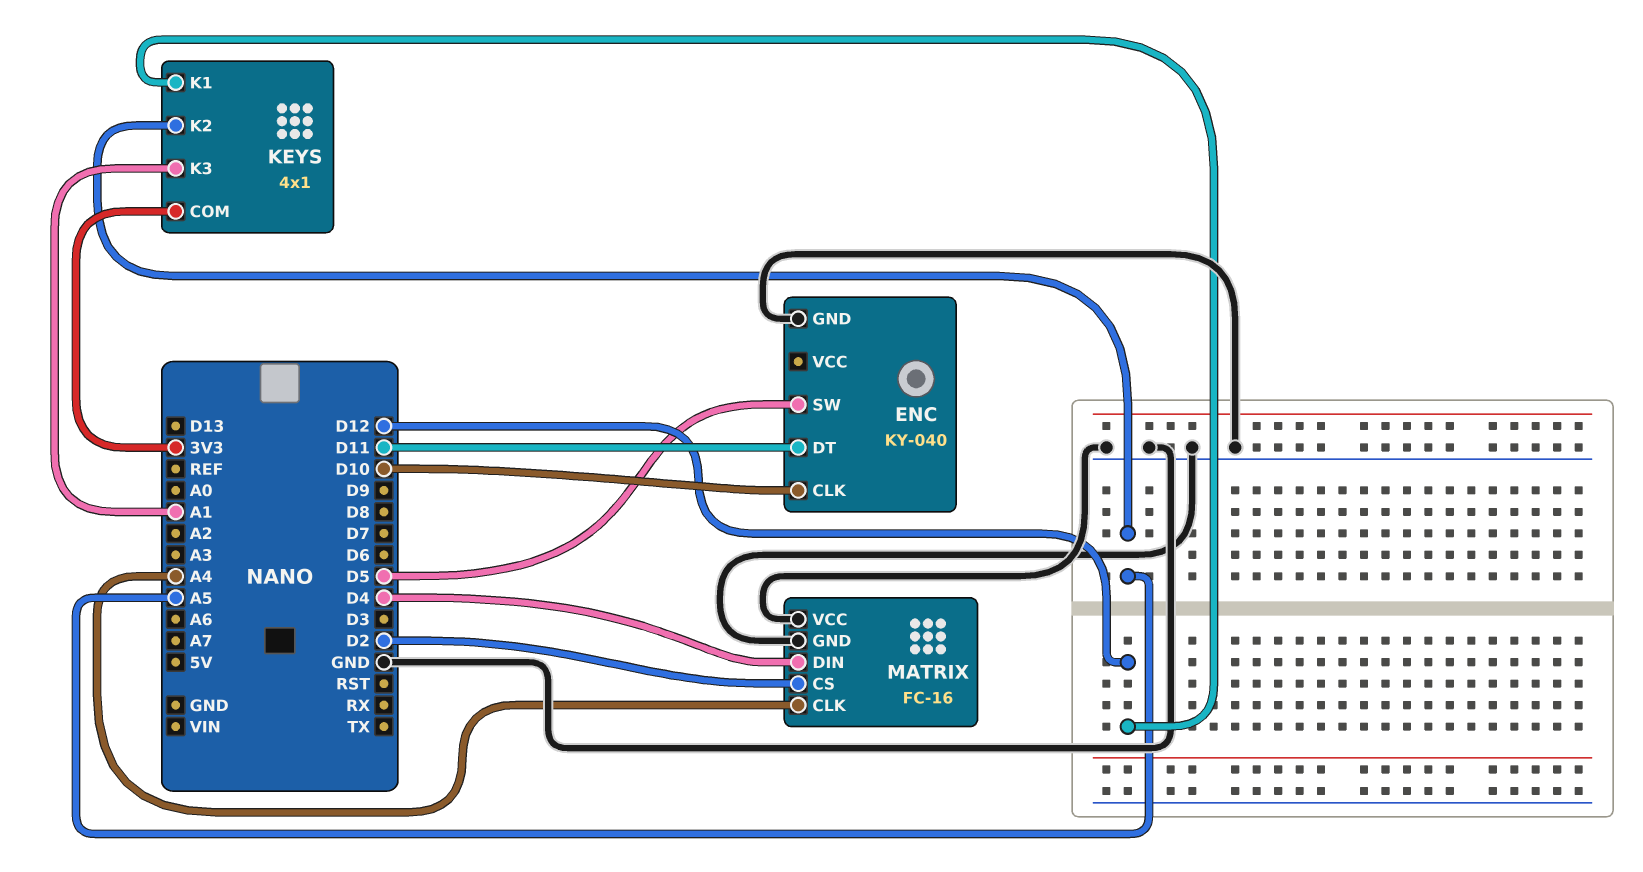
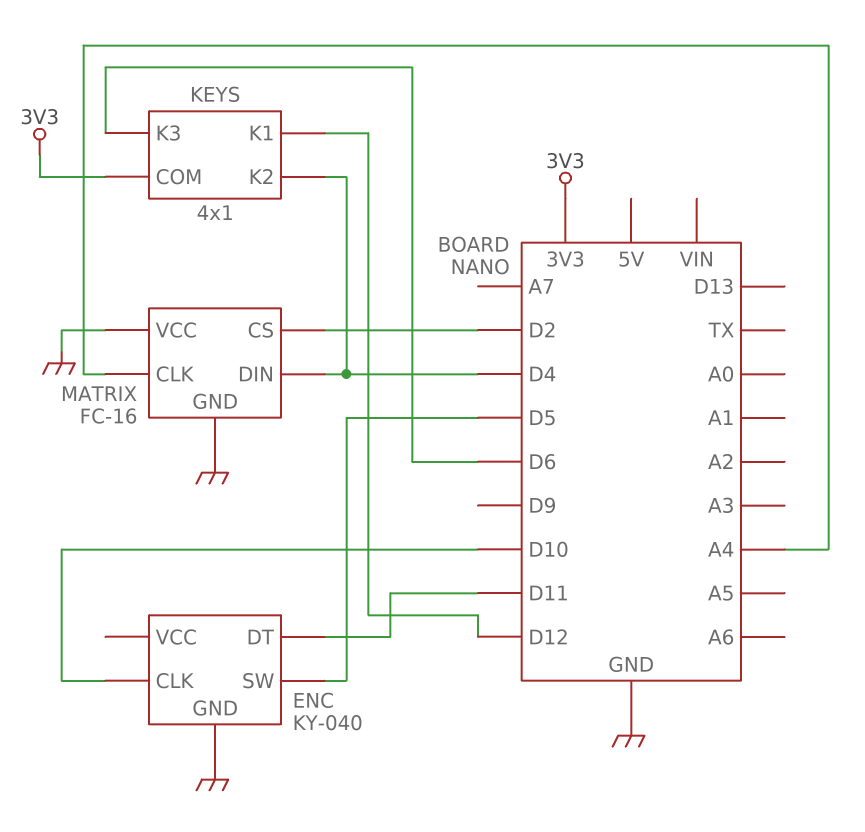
KEYS pin K2: A5 -> D4
KEYS pin K3: A1 -> D6

